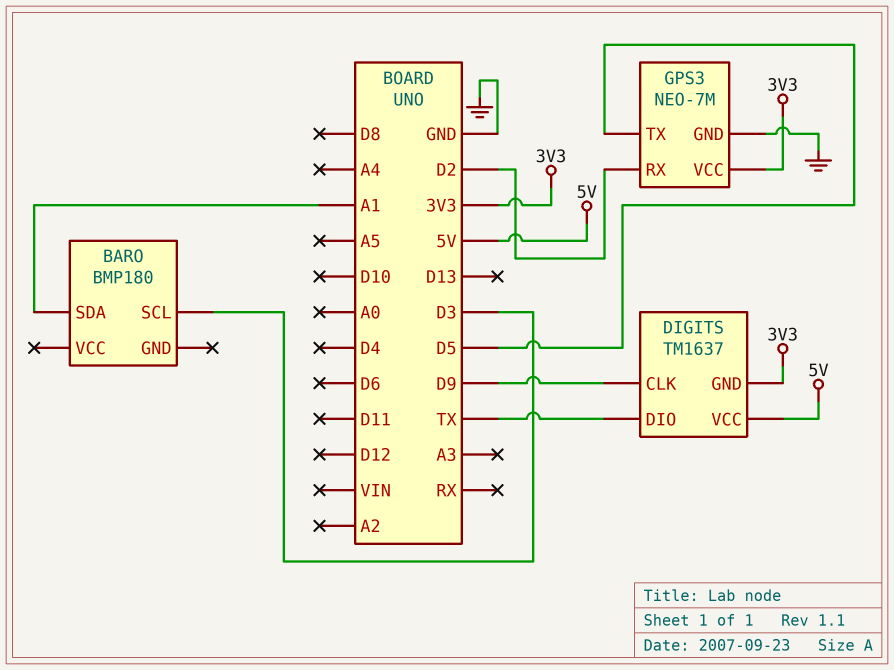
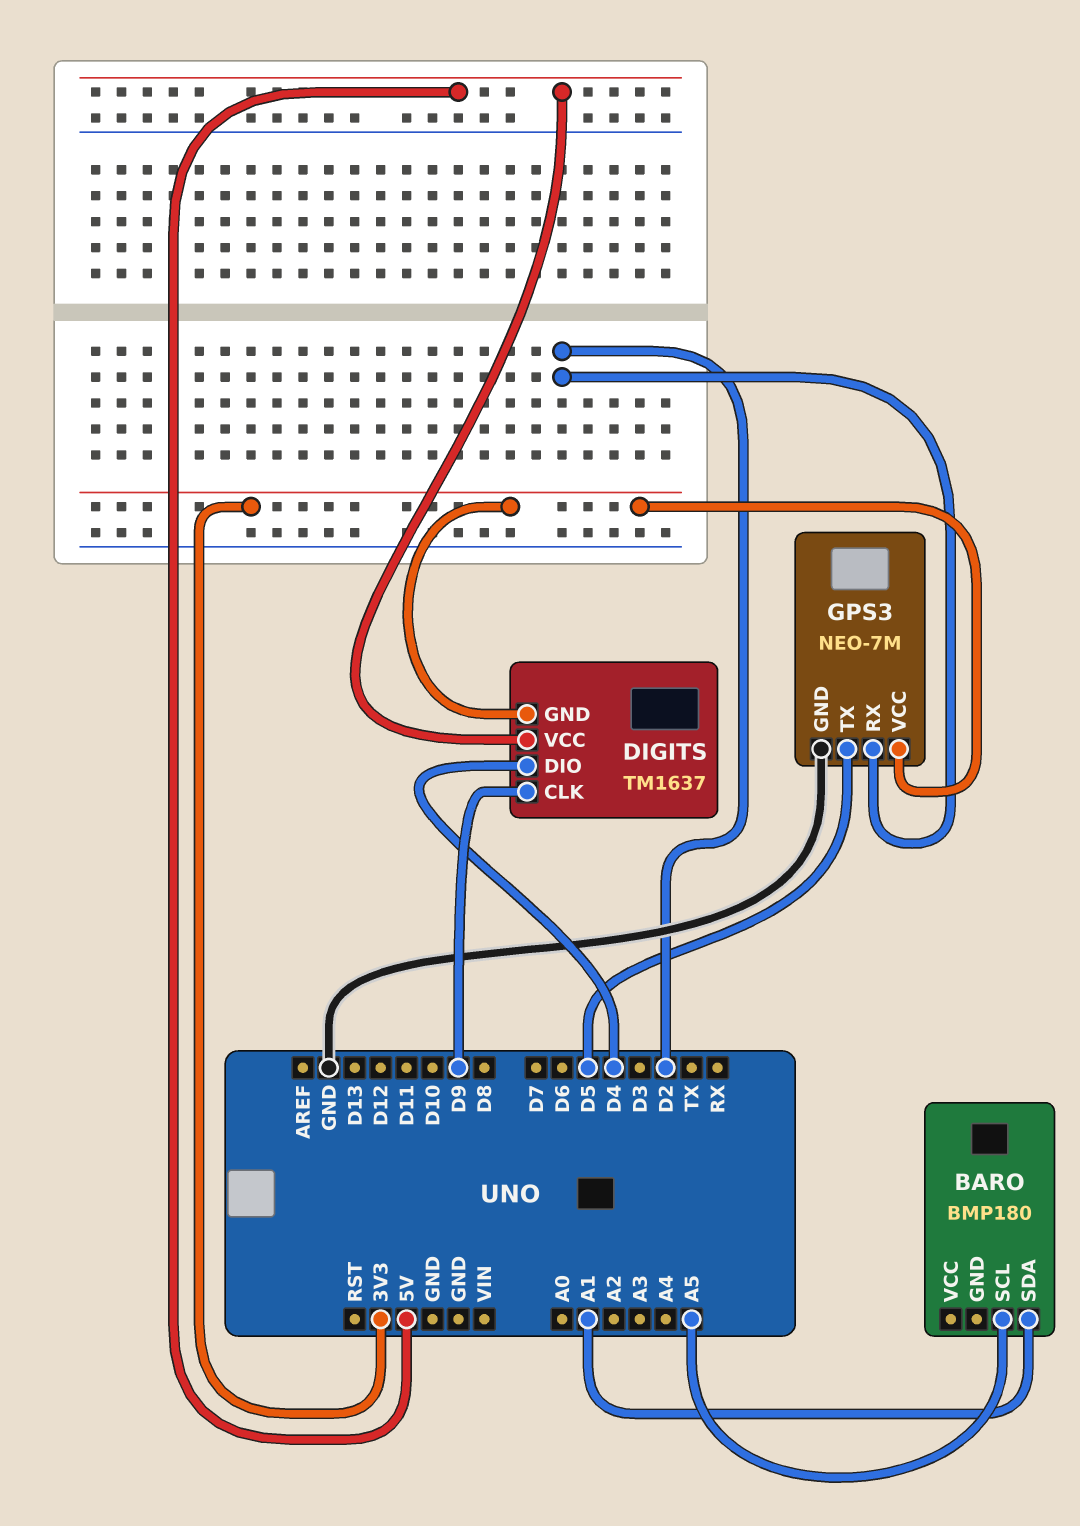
BARO pin SCL: D3 -> A5
DIGITS pin DIO: TX -> D4

